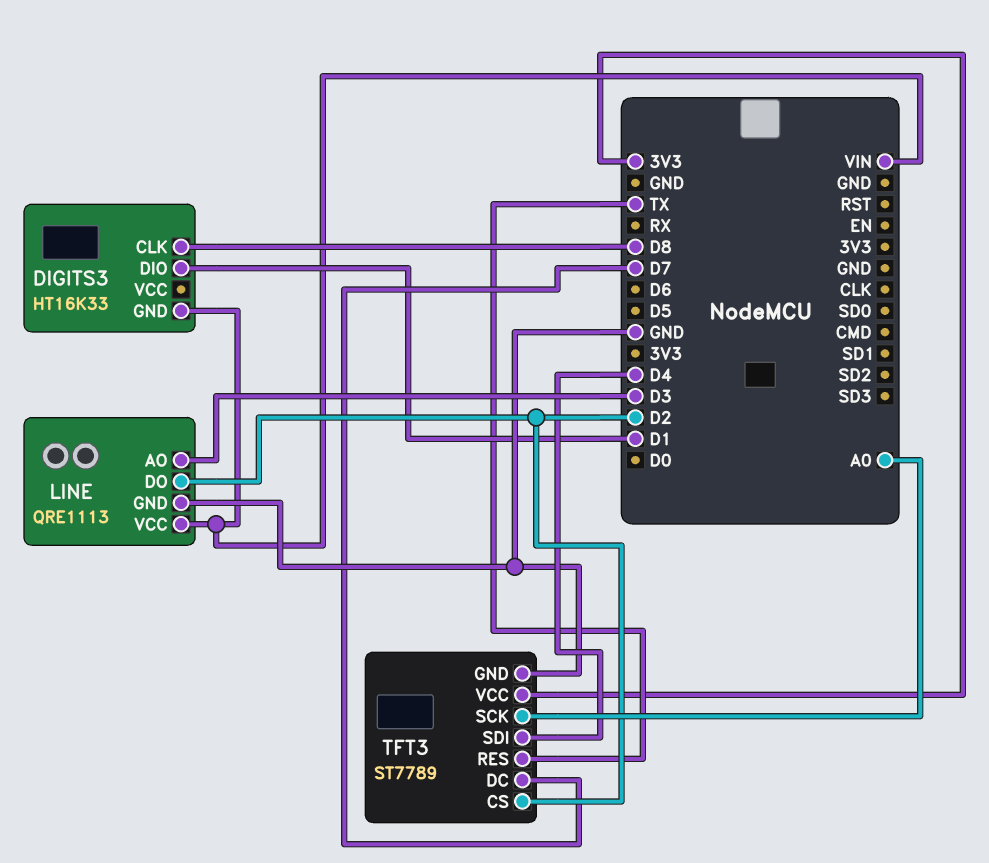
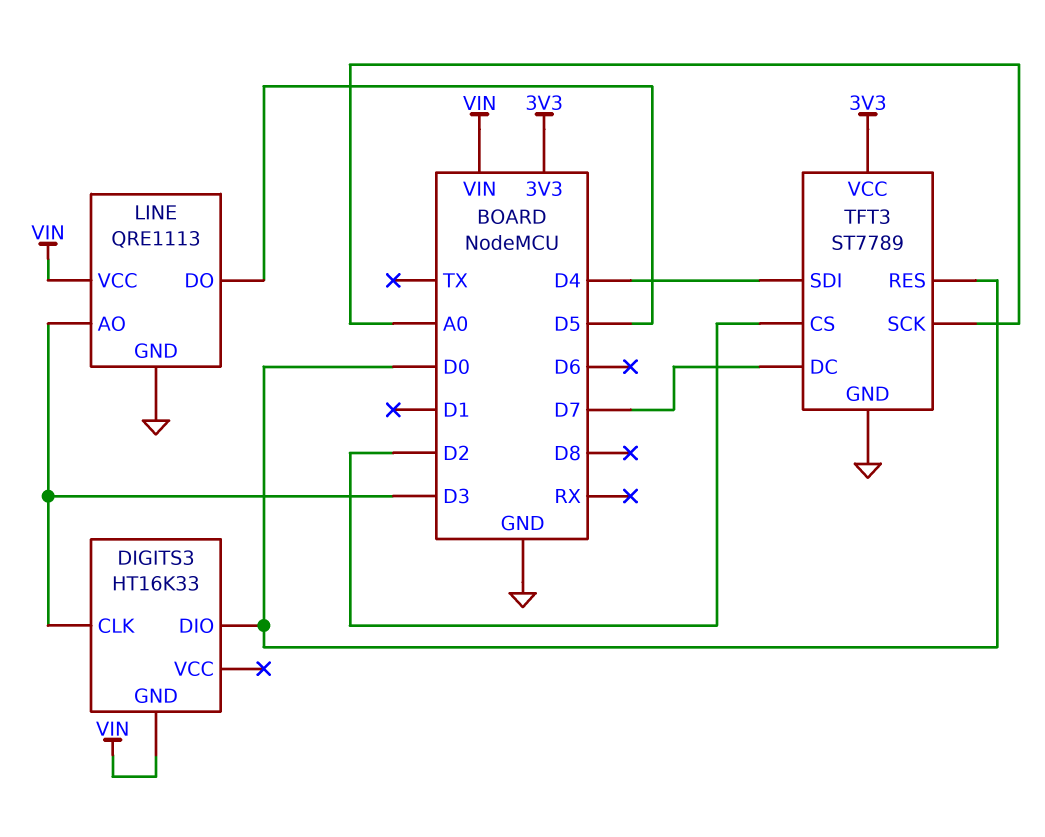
DIGITS3 pin CLK: D8 -> D3
DIGITS3 pin DIO: D1 -> D0
LINE pin DO: D2 -> D5
TFT3 pin RES: TX -> D0

